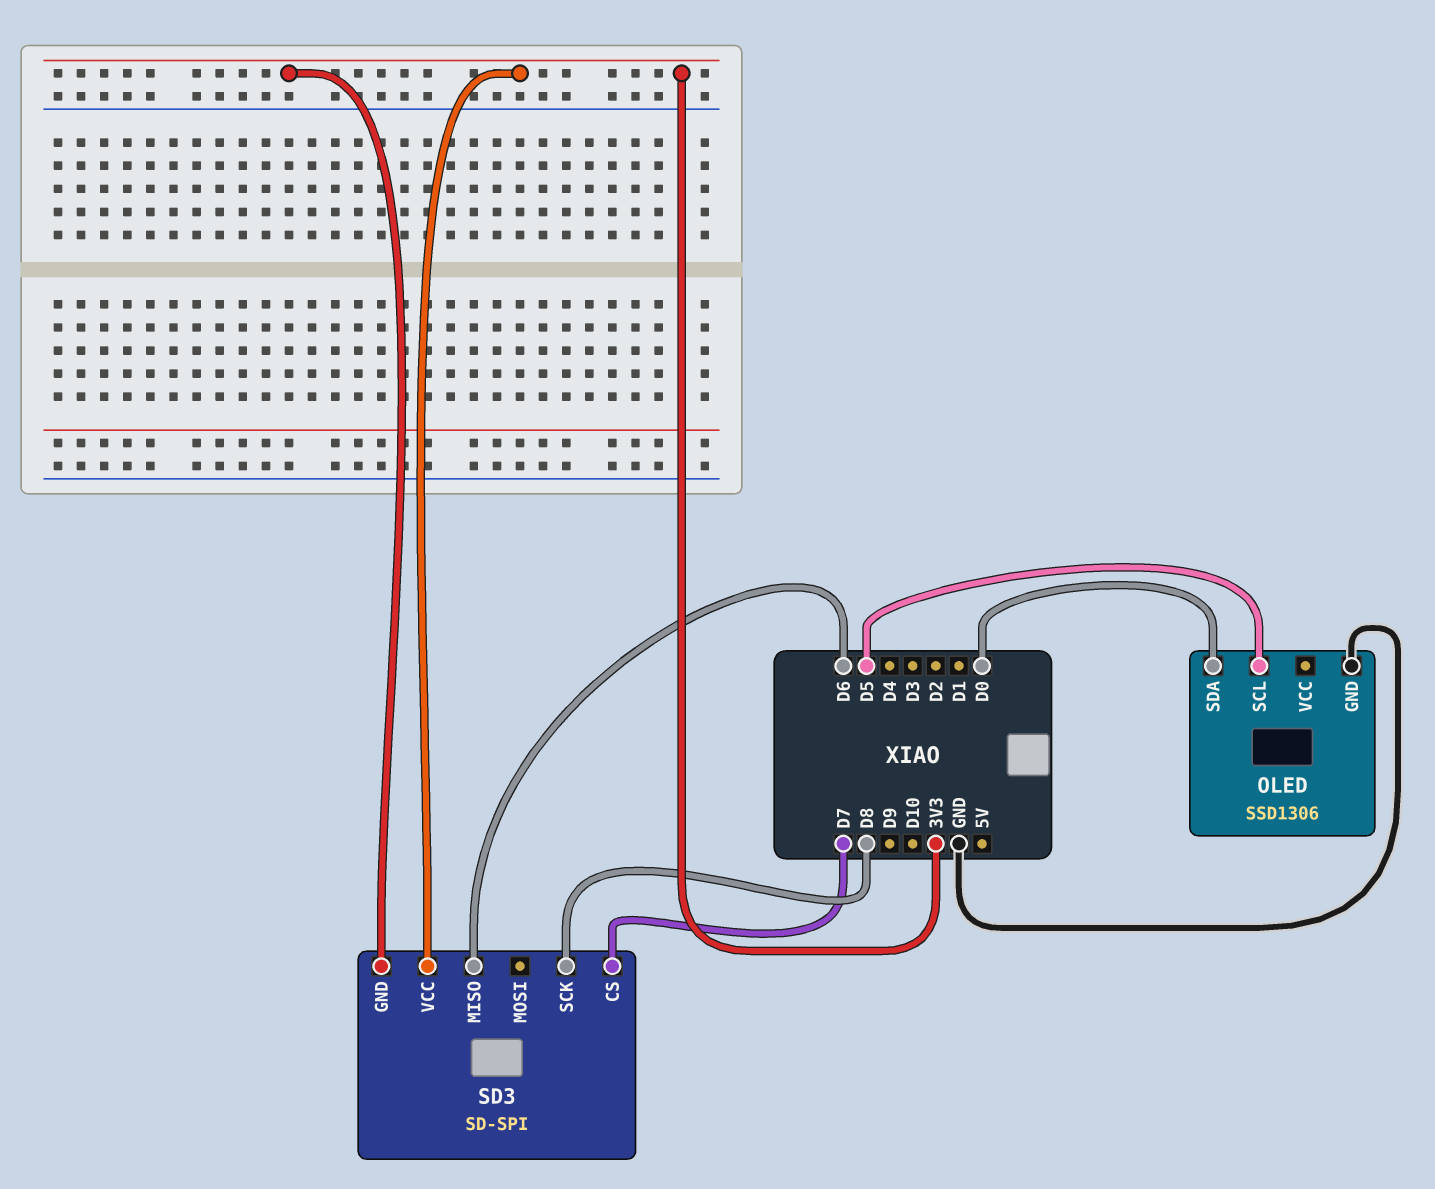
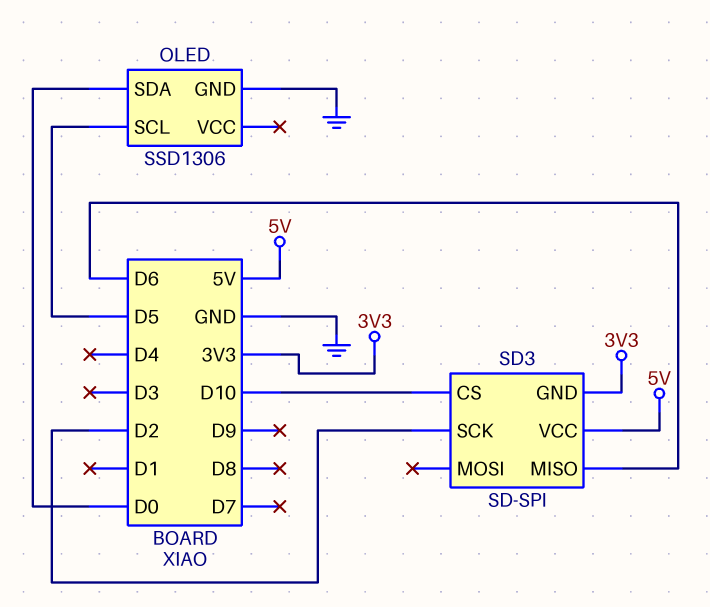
SD3 pin CS: D7 -> D10
SD3 pin SCK: D8 -> D2
SD3 pin VCC: 3V3 -> 5V

